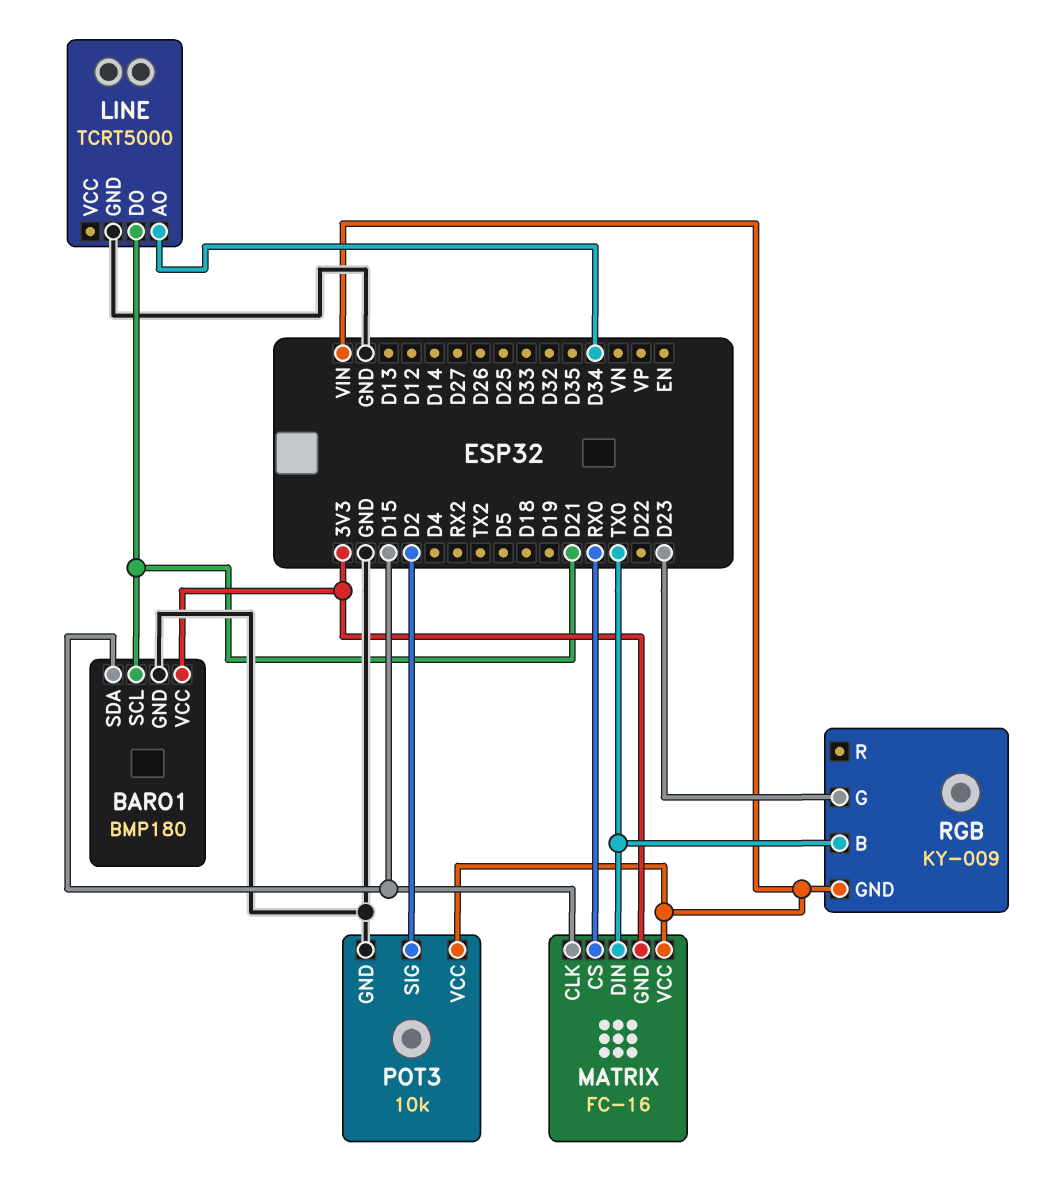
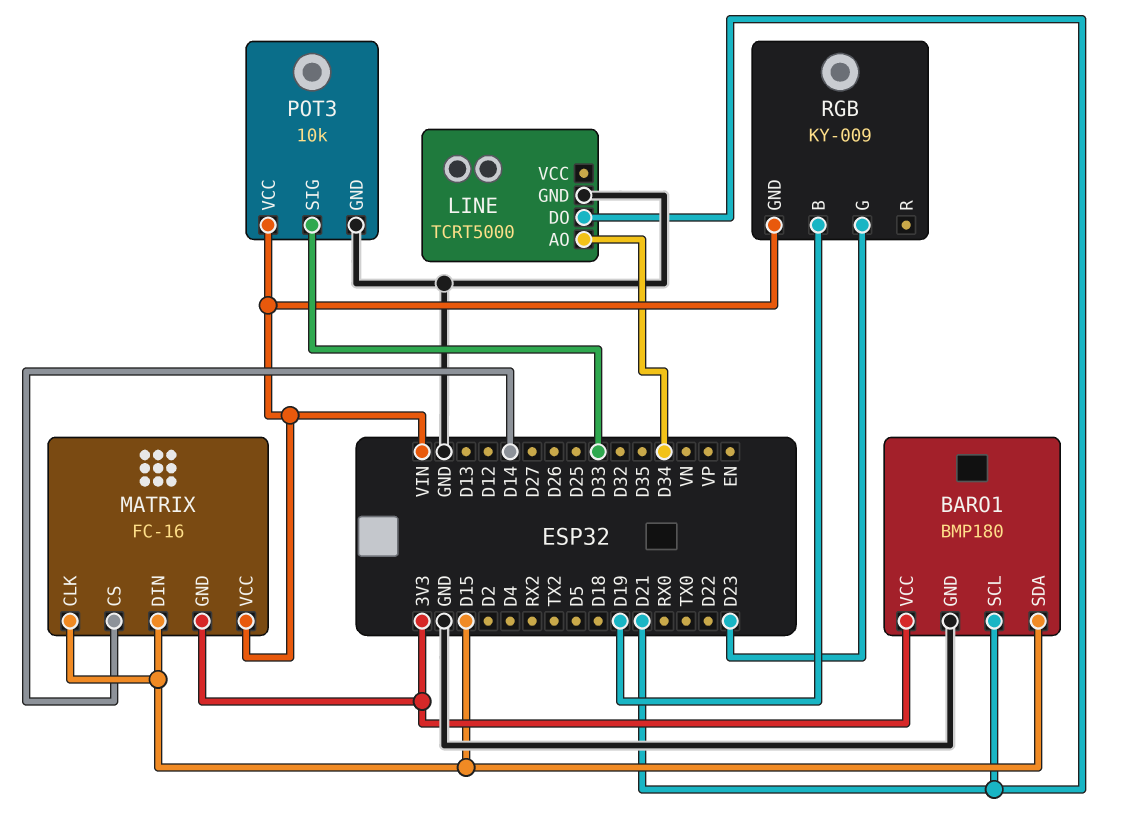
MATRIX pin CS: RX0 -> D14
MATRIX pin DIN: TX0 -> D15
POT3 pin SIG: D2 -> D33
RGB pin B: TX0 -> D19

